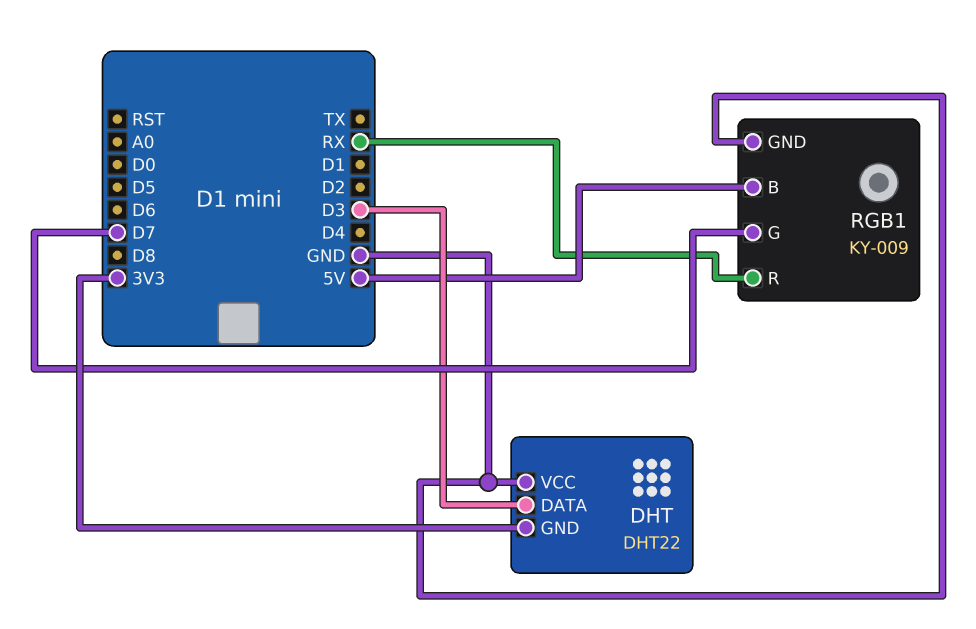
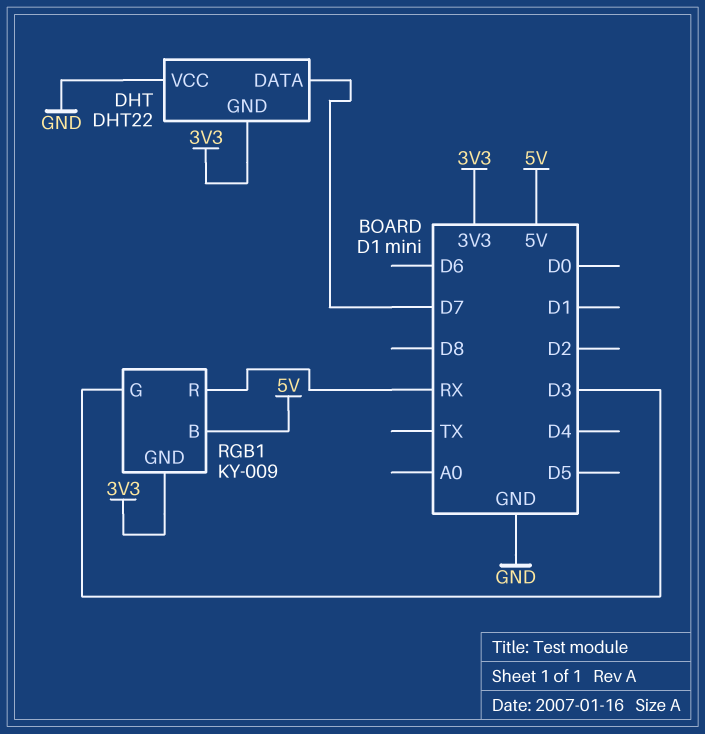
DHT pin DATA: D3 -> D7
RGB1 pin G: D7 -> D3
RGB1 pin GND: GND -> 3V3

